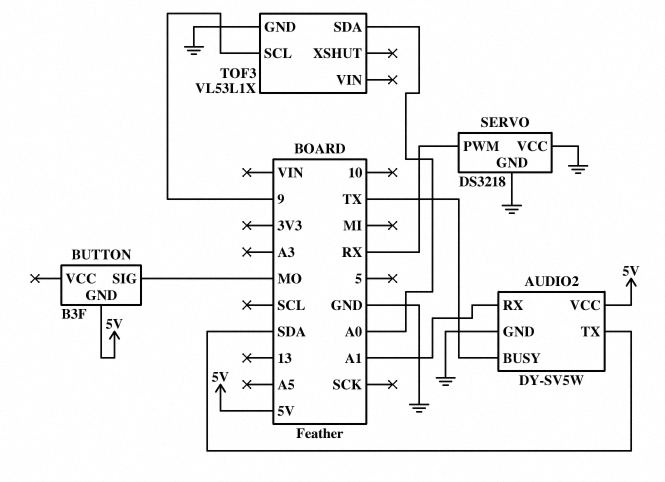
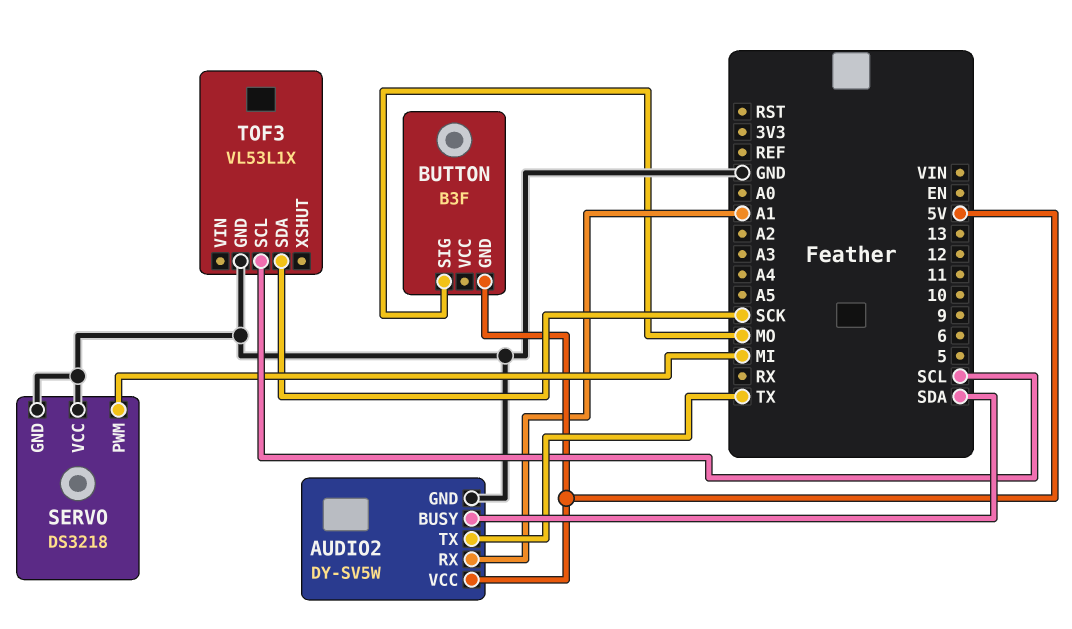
AUDIO2 pin BUSY: TX -> SDA
AUDIO2 pin TX: SDA -> TX
SERVO pin PWM: RX -> MI
TOF3 pin SCL: 9 -> SCL
TOF3 pin SDA: A0 -> SCK

